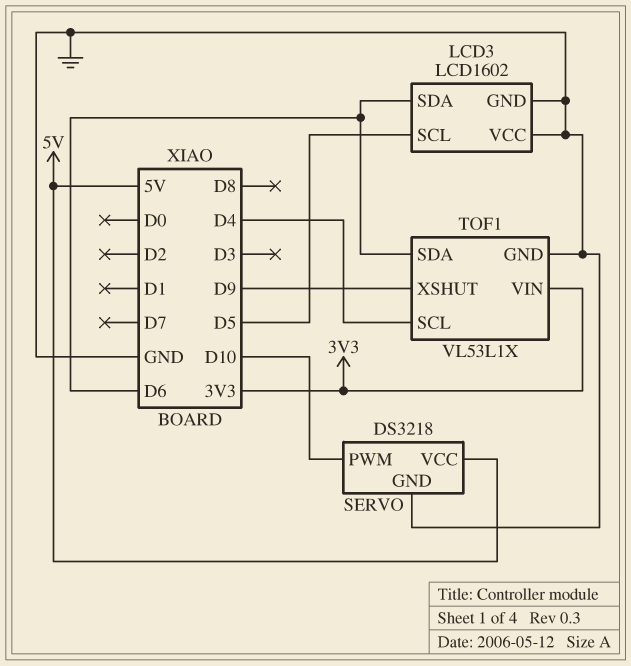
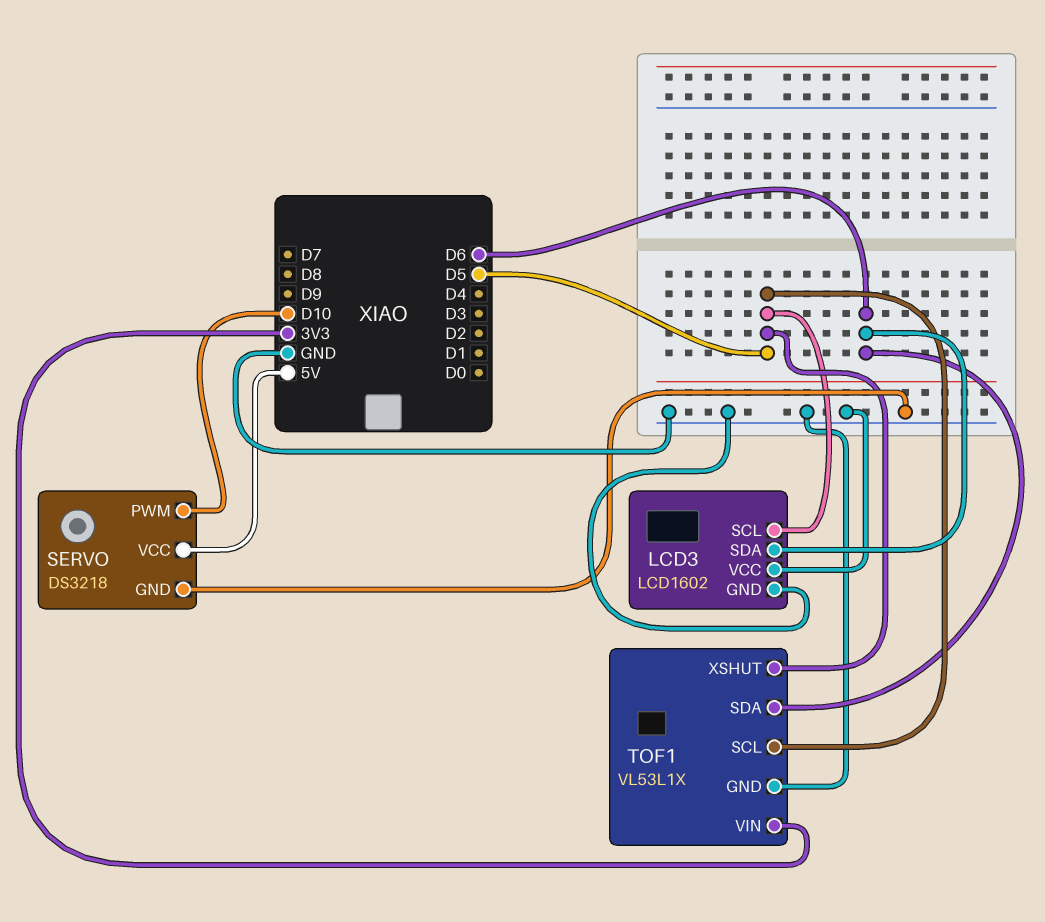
TOF1 pin SCL: D4 -> D5
TOF1 pin XSHUT: D9 -> D5

